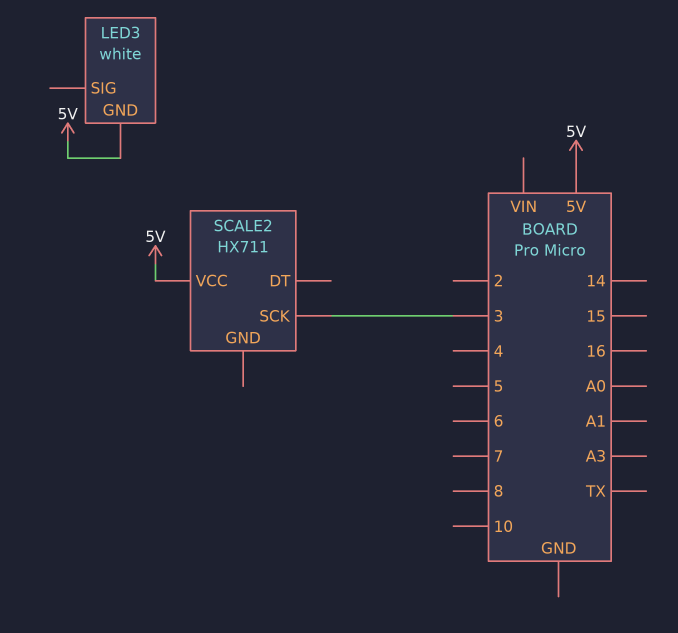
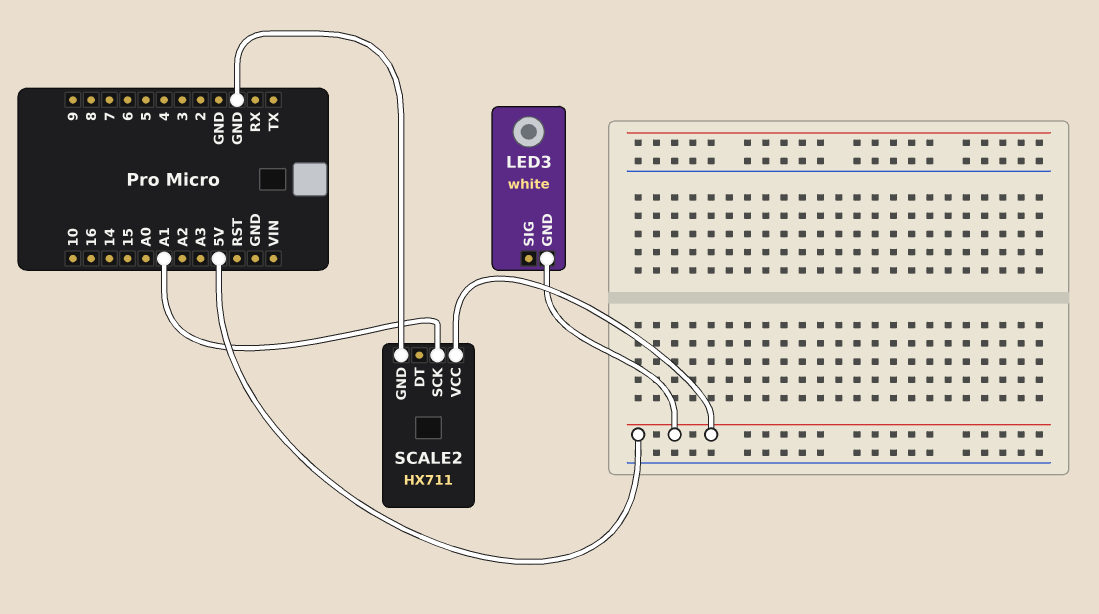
SCALE2 pin GND: none -> GND
SCALE2 pin SCK: 3 -> A1

